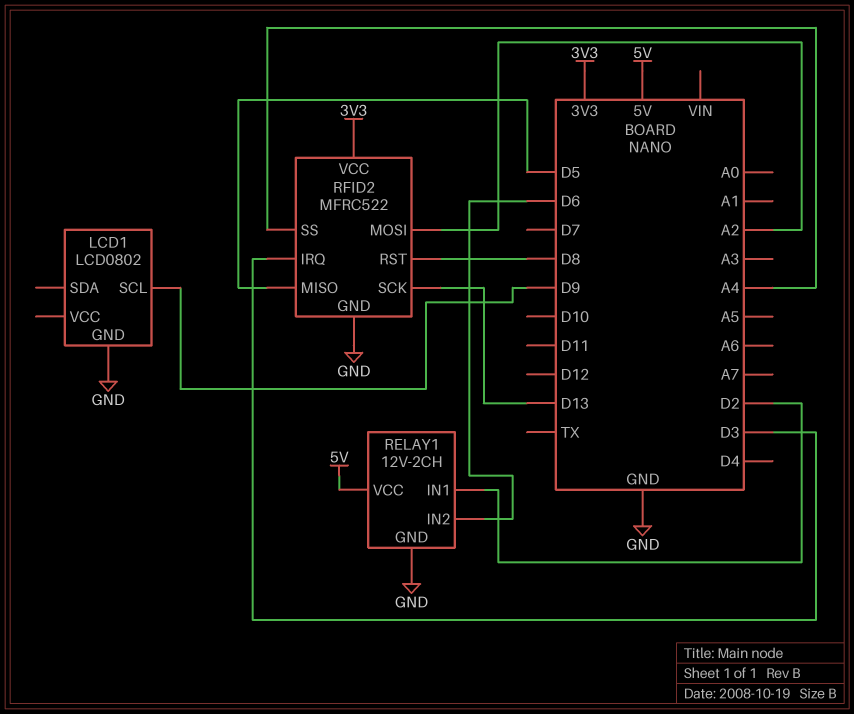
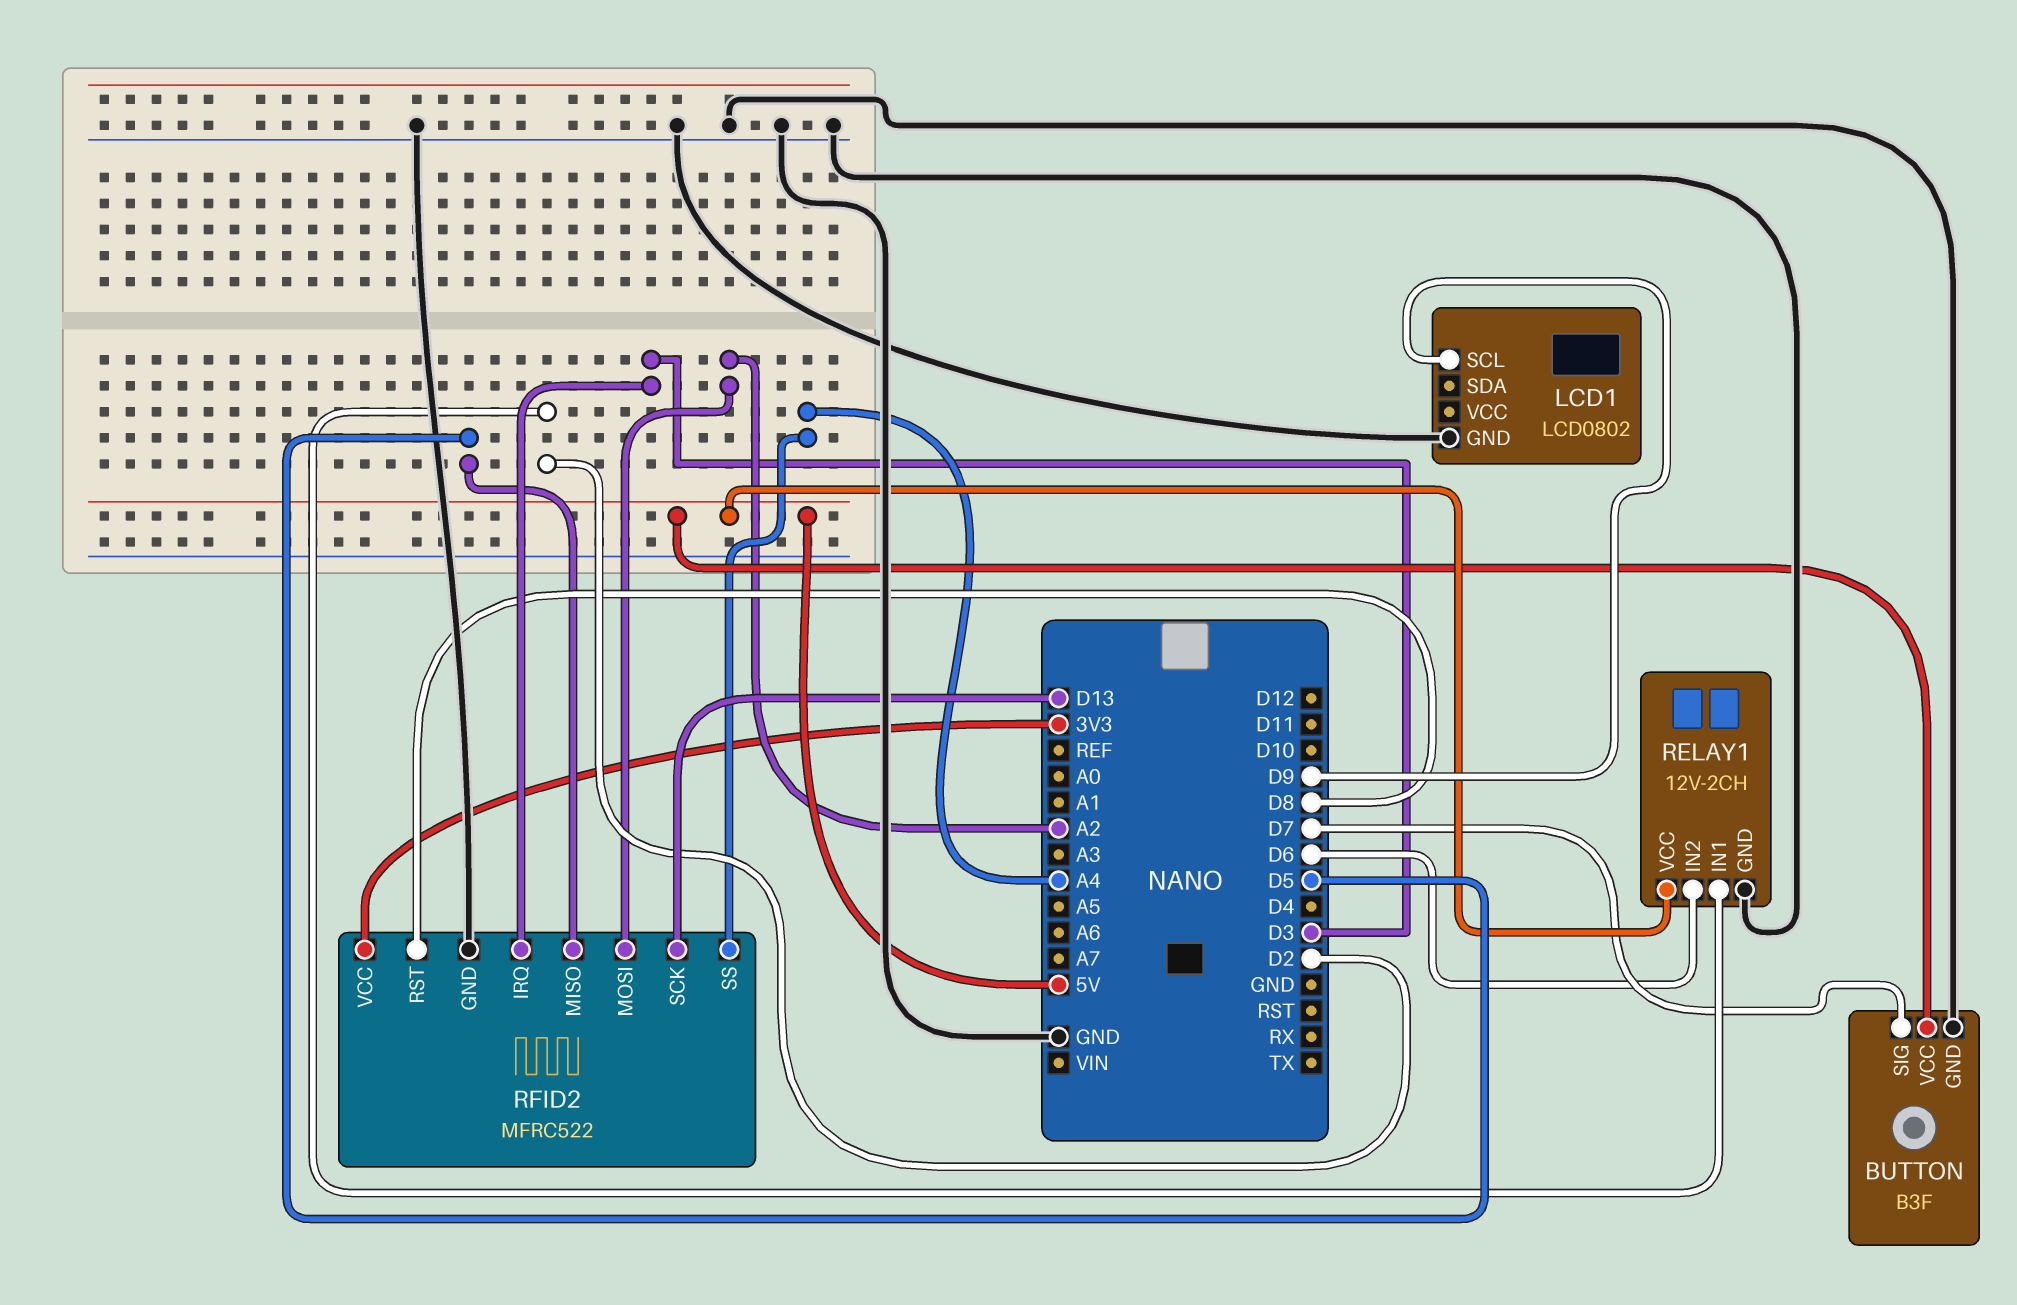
BUTTON: none -> B3F
BUTTON pin GND: none -> GND
BUTTON pin SIG: none -> D7
BUTTON pin VCC: none -> 5V

